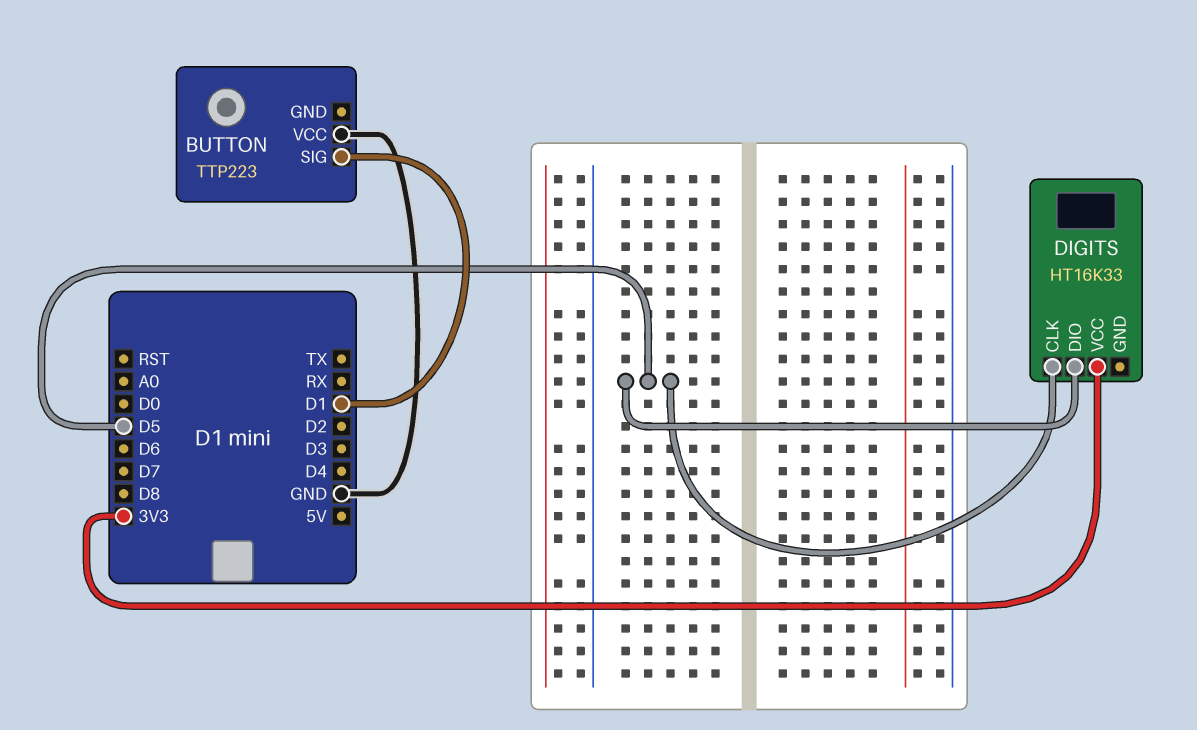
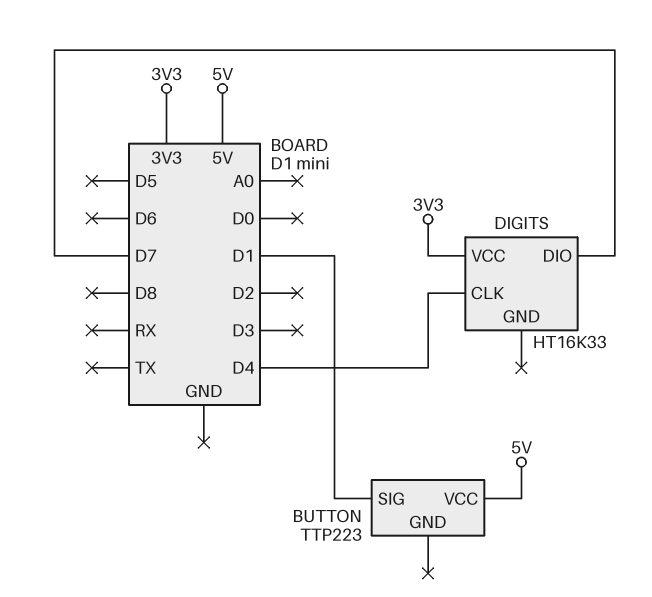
BUTTON pin VCC: GND -> 5V
DIGITS pin CLK: D5 -> D4
DIGITS pin DIO: D5 -> D7

